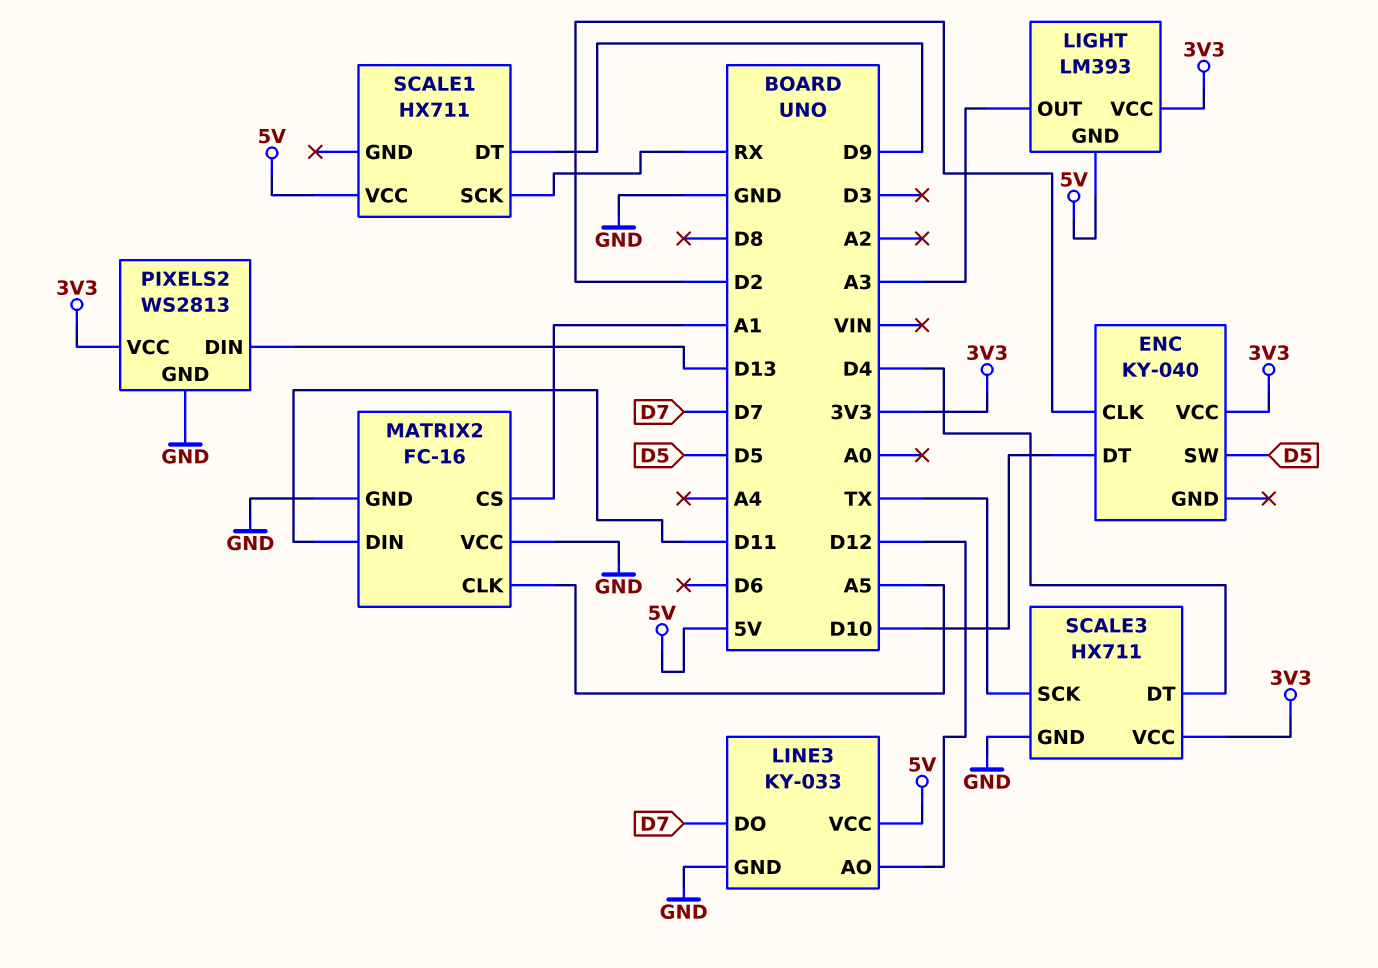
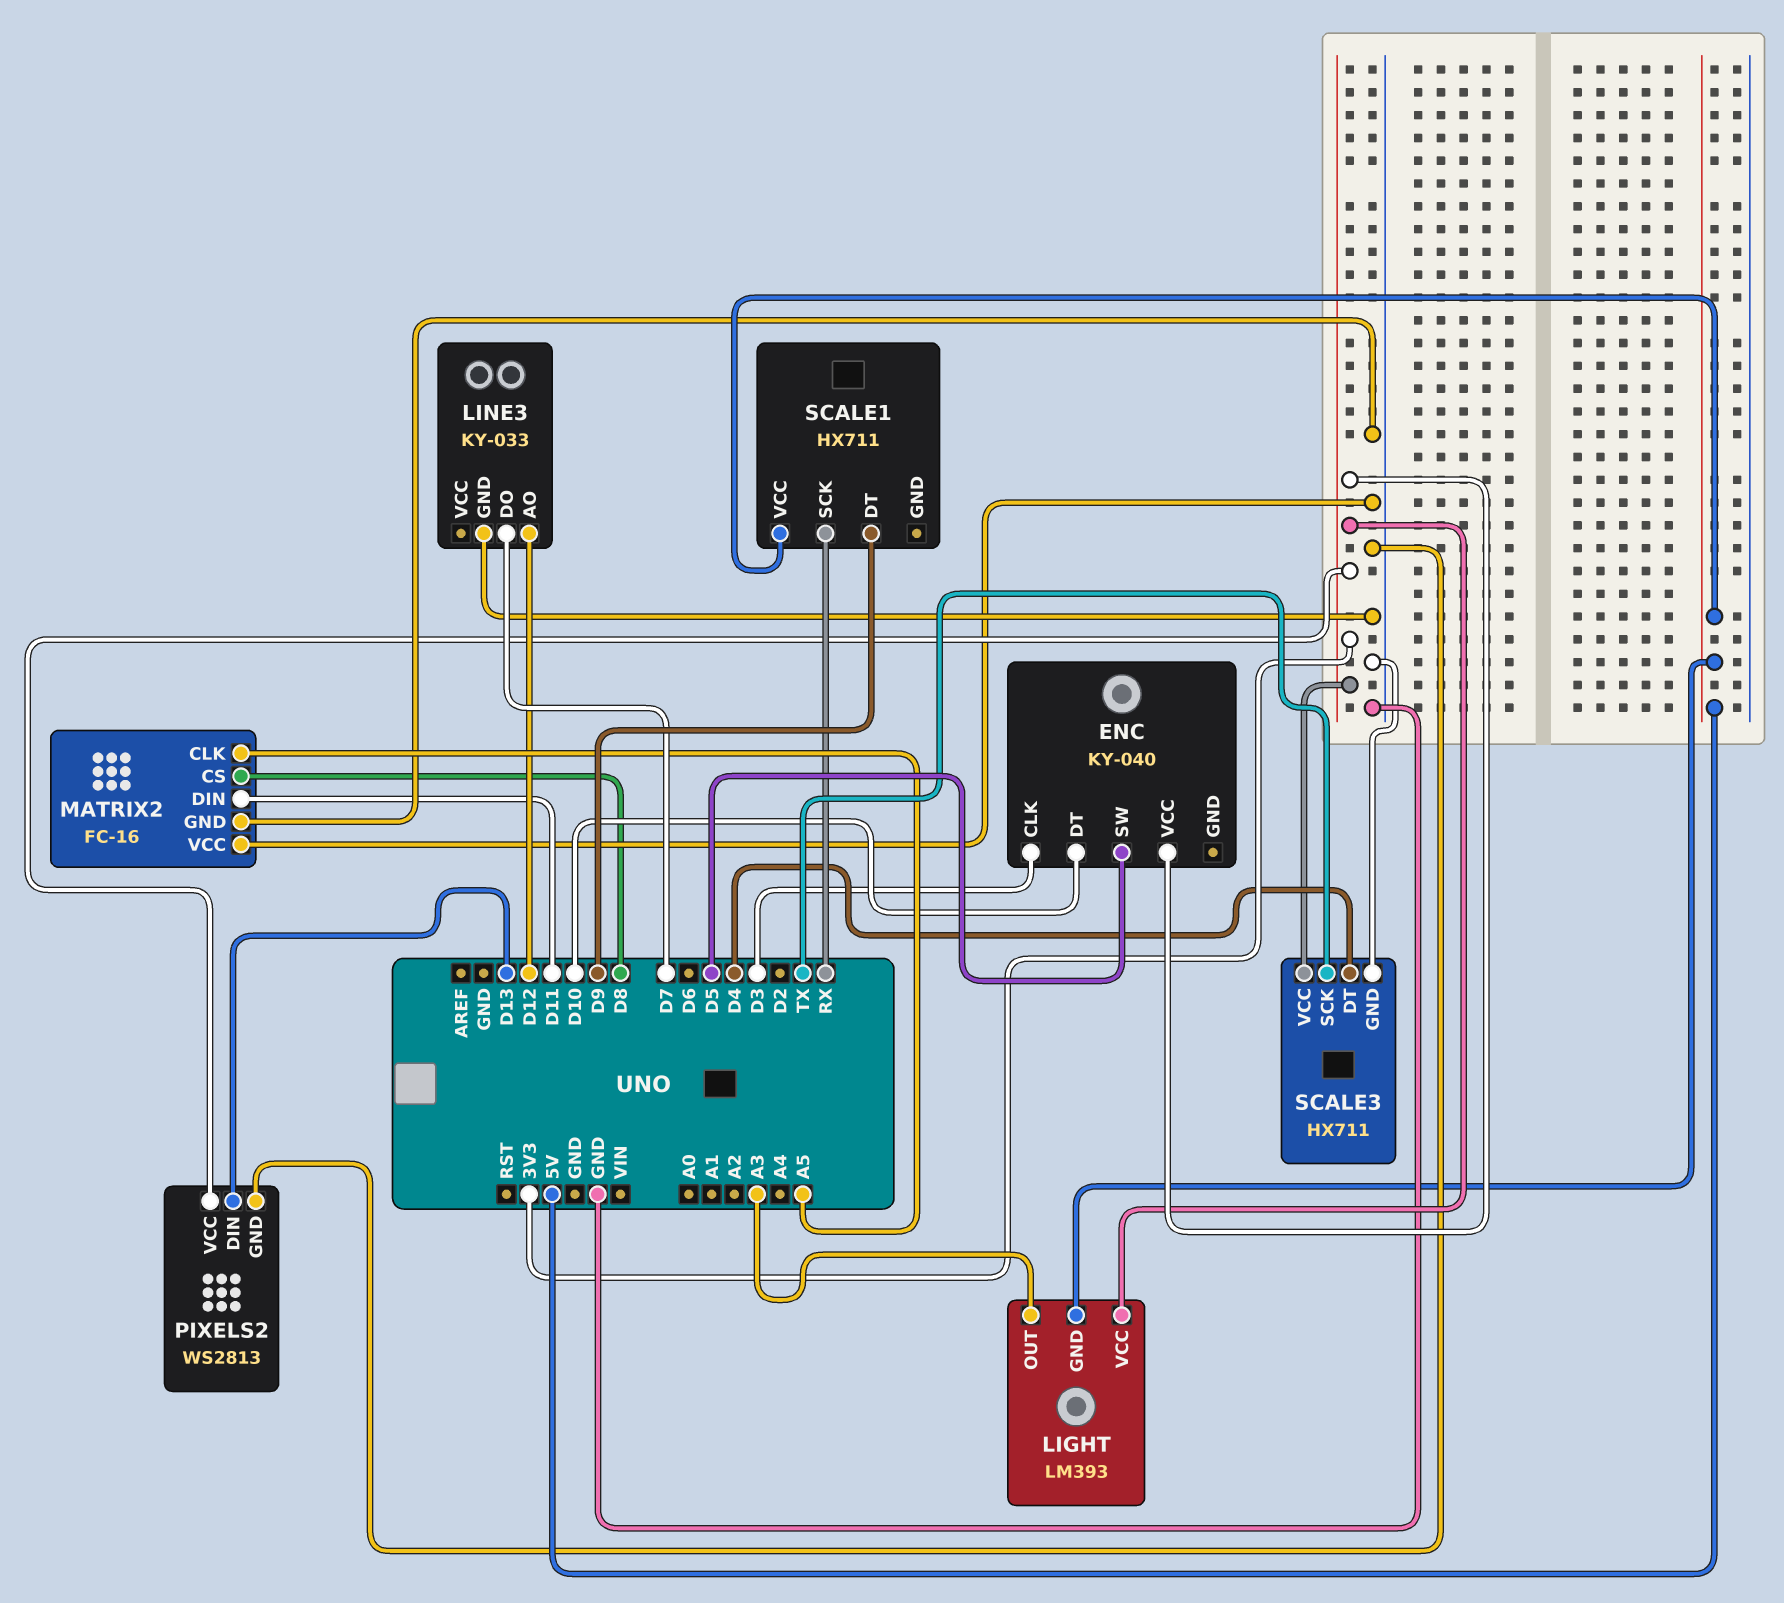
ENC pin CLK: D2 -> D3
LINE3 pin VCC: 5V -> none
MATRIX2 pin CS: A1 -> D8

